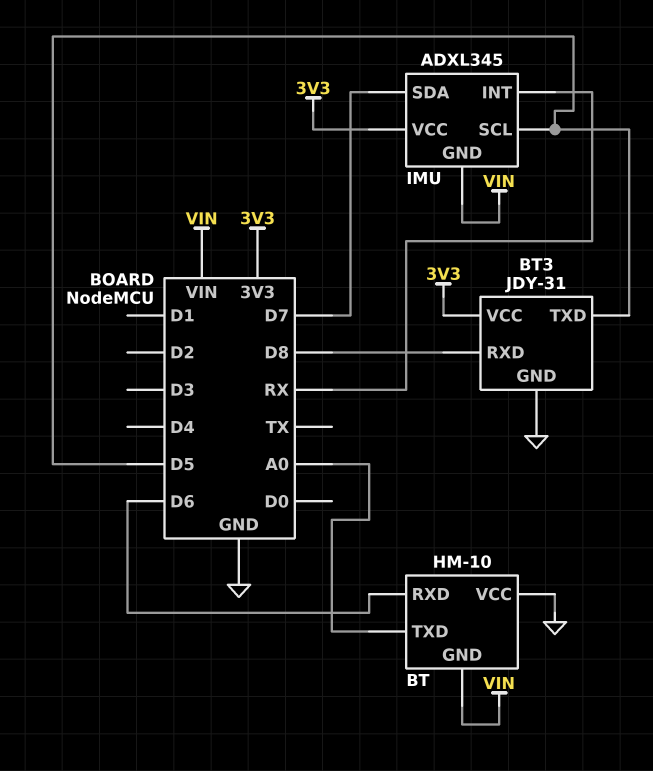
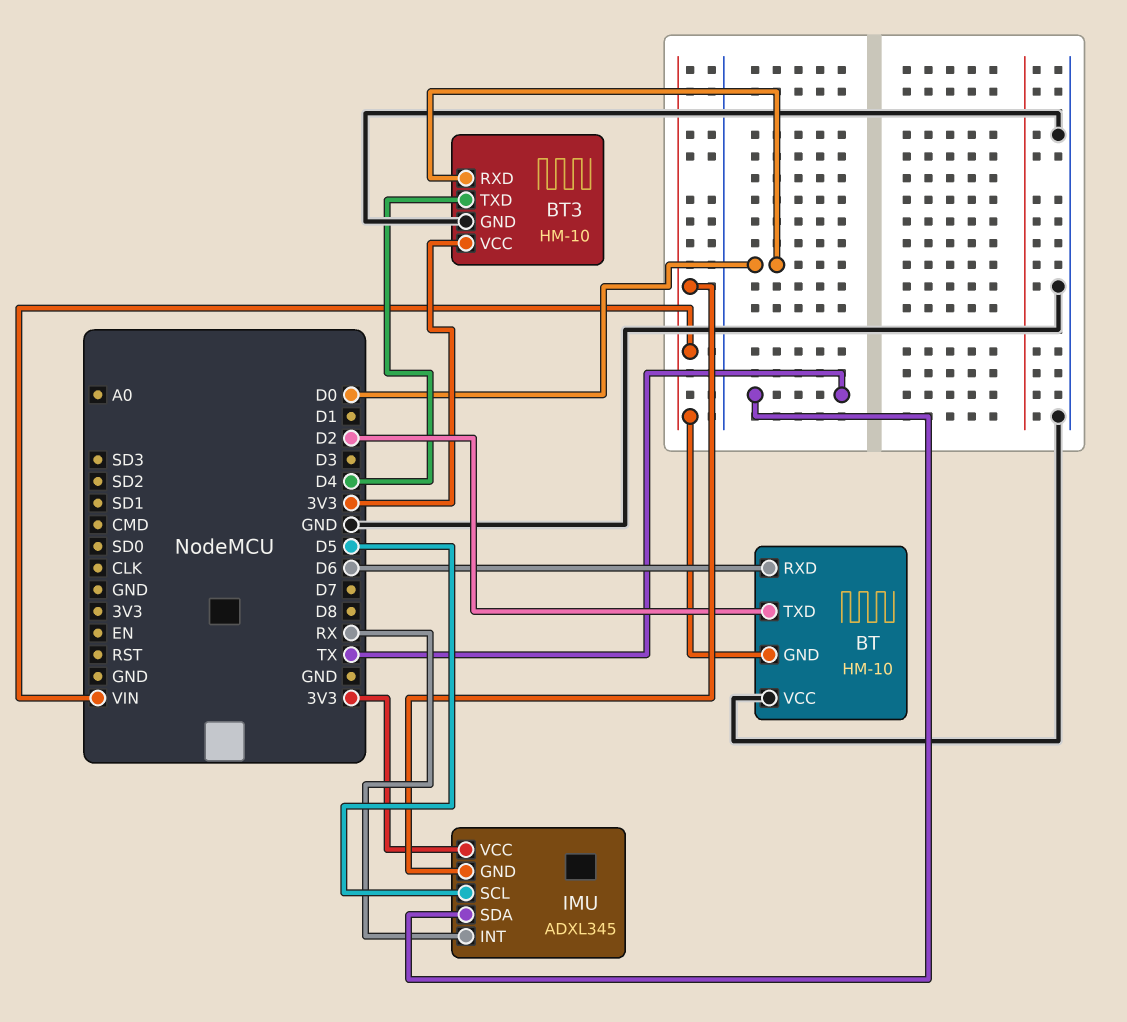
BT pin TXD: A0 -> D2
BT3: JDY-31 -> HM-10
BT3 pin RXD: D8 -> D0
BT3 pin TXD: D5 -> D4
IMU pin SDA: D7 -> TX

